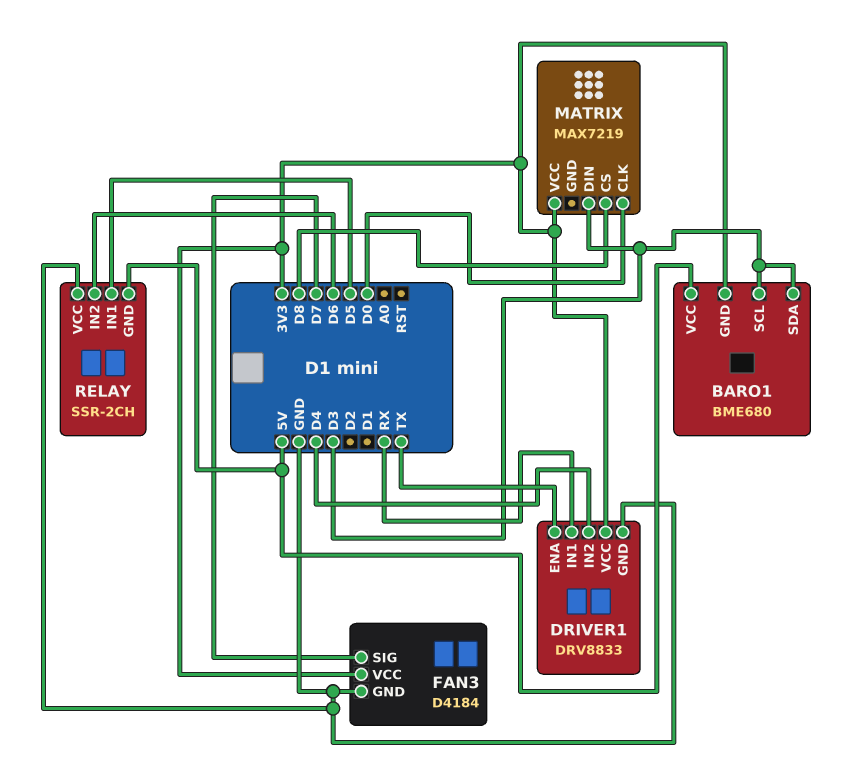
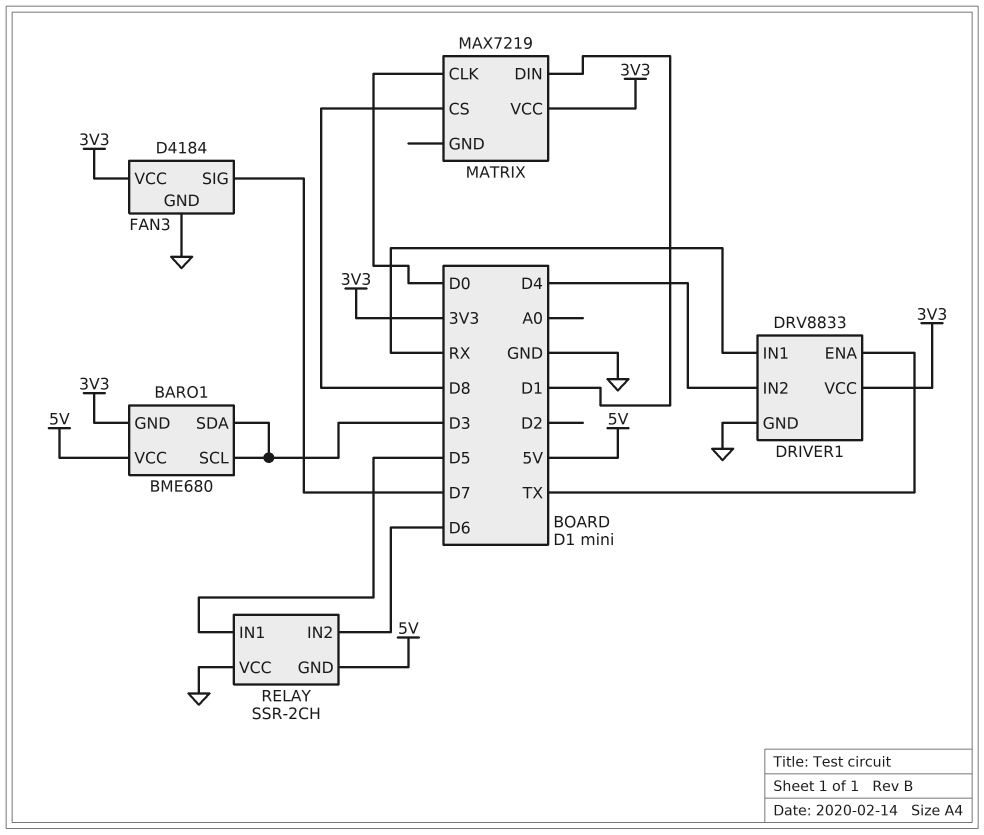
MATRIX pin DIN: D3 -> D1

